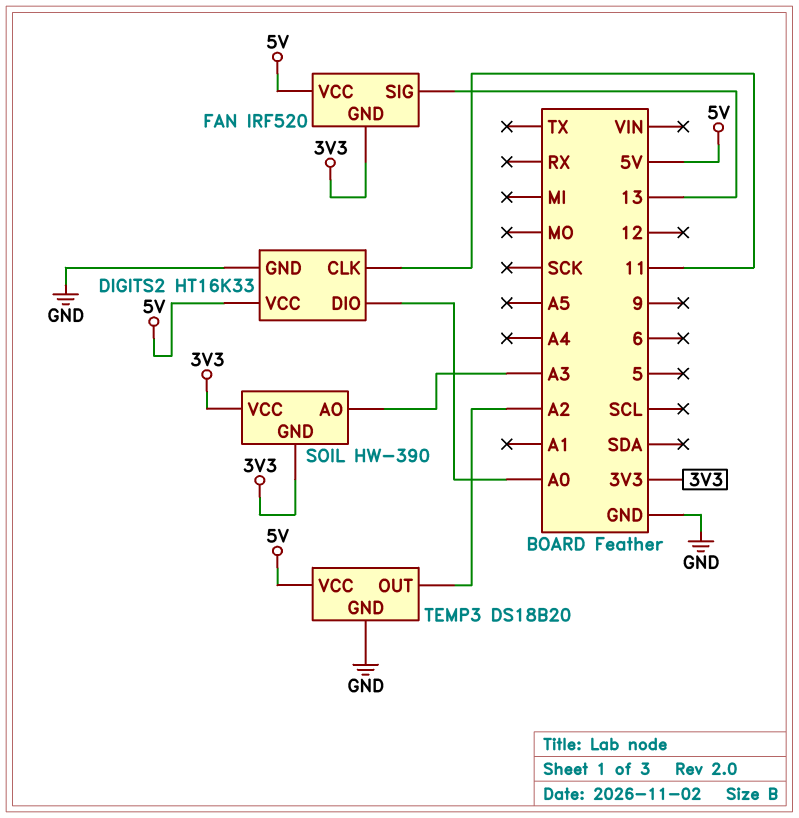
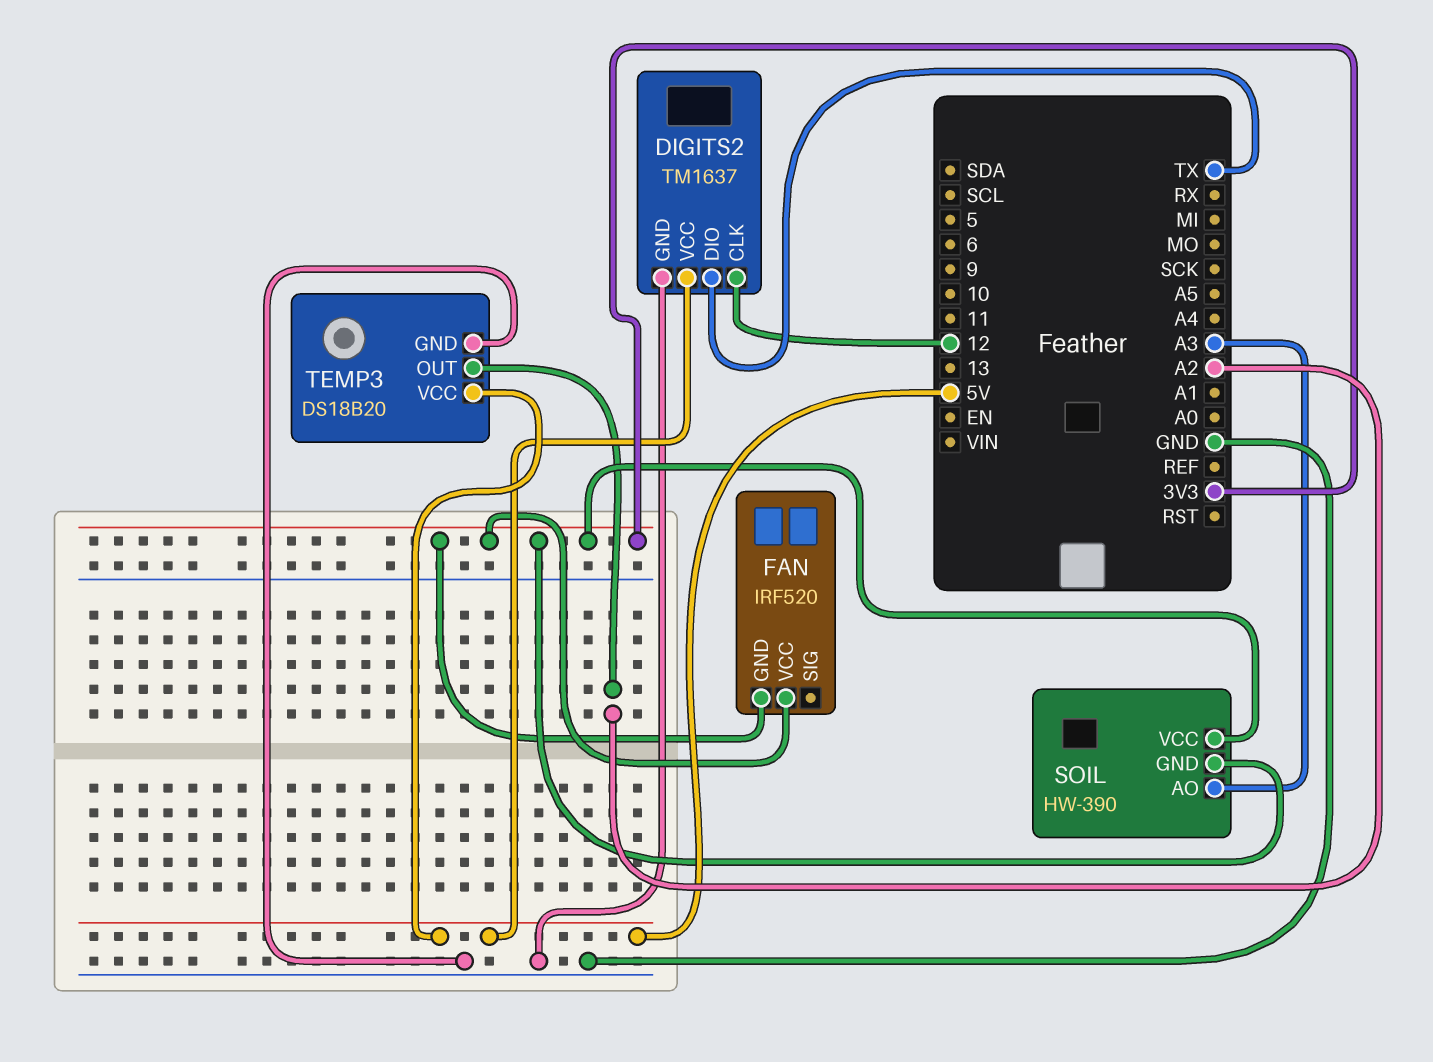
DIGITS2: HT16K33 -> TM1637
DIGITS2 pin CLK: 11 -> 12
DIGITS2 pin DIO: A0 -> TX
FAN pin SIG: 13 -> none
FAN pin VCC: 5V -> 3V3

